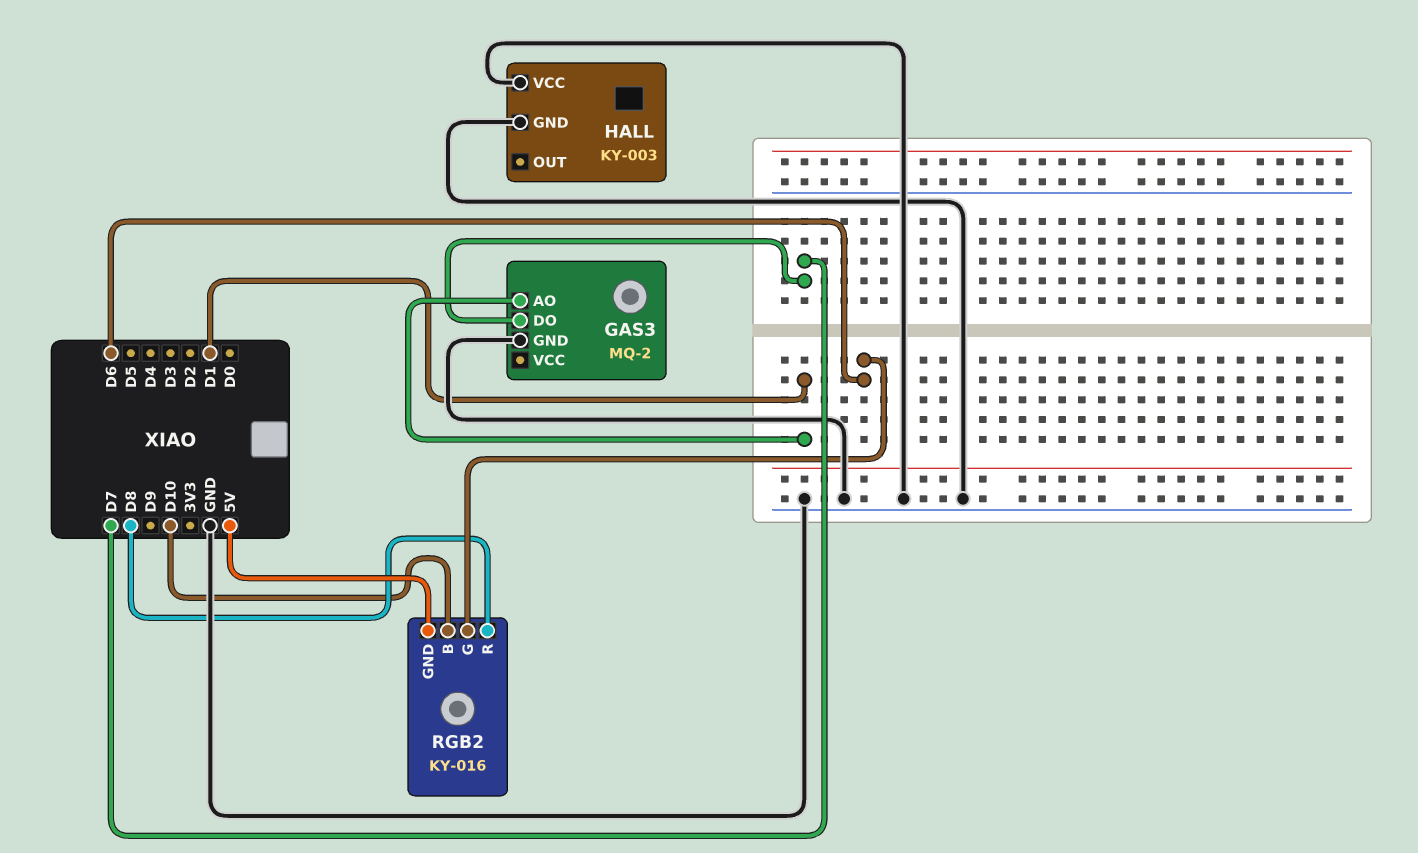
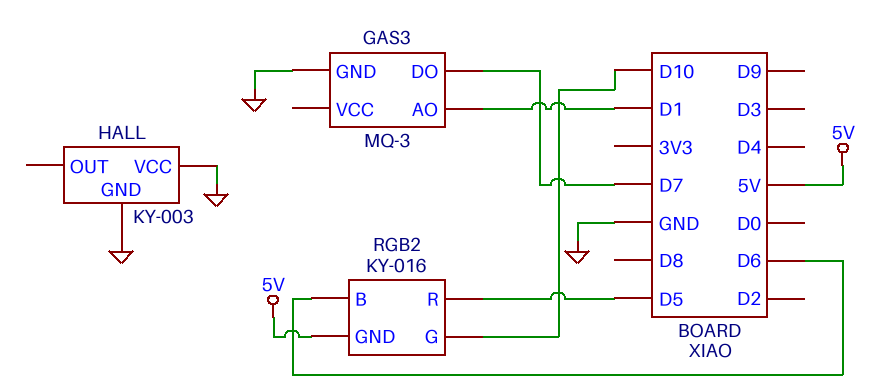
GAS3: MQ-2 -> MQ-3
RGB2 pin B: D10 -> D6
RGB2 pin G: D6 -> D10
RGB2 pin R: D8 -> D5

